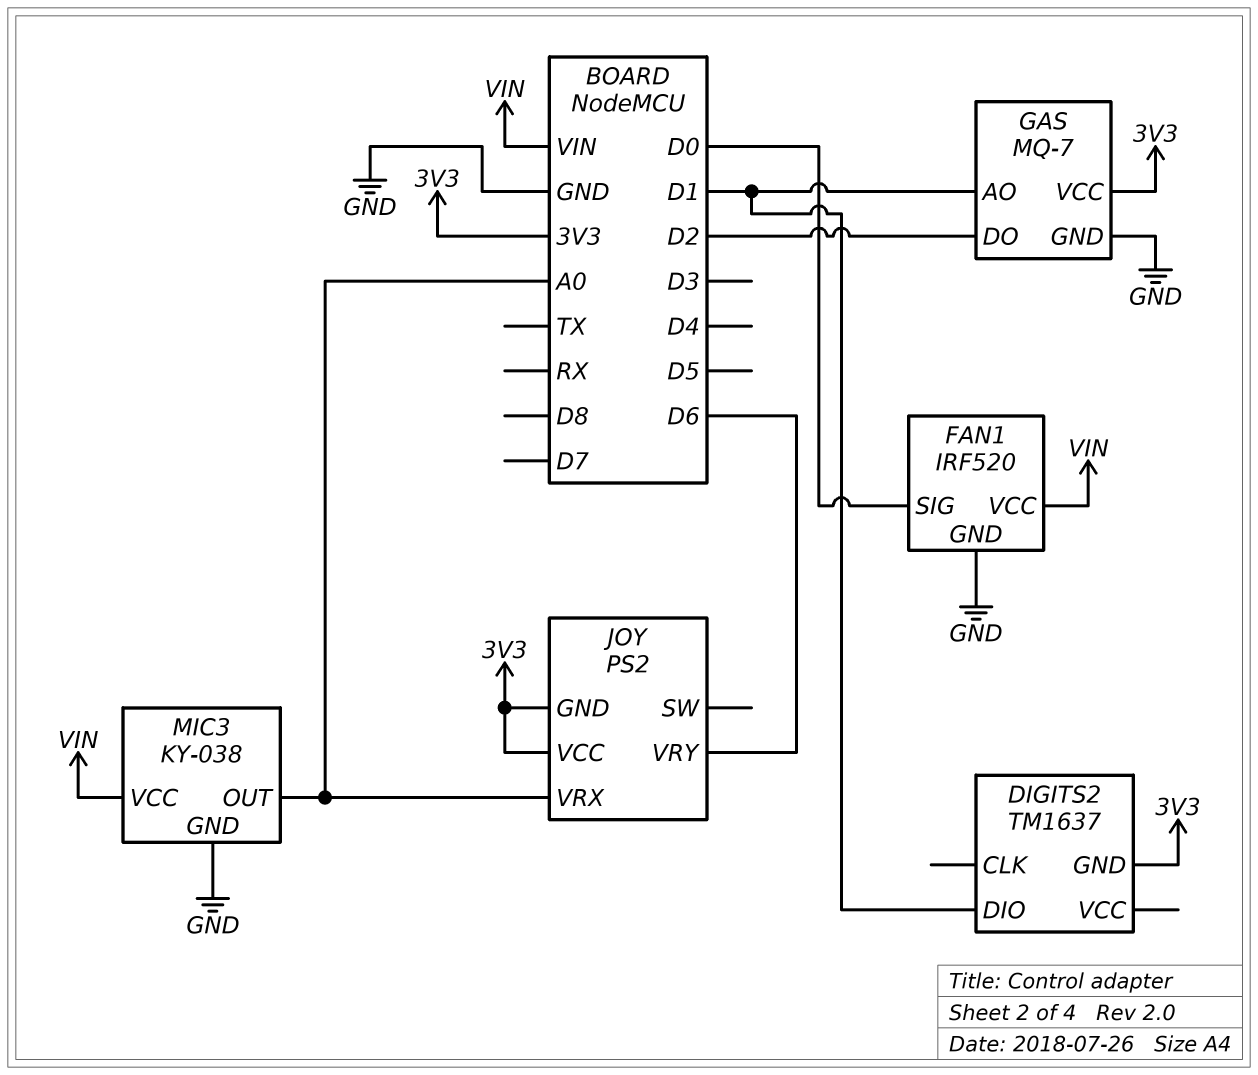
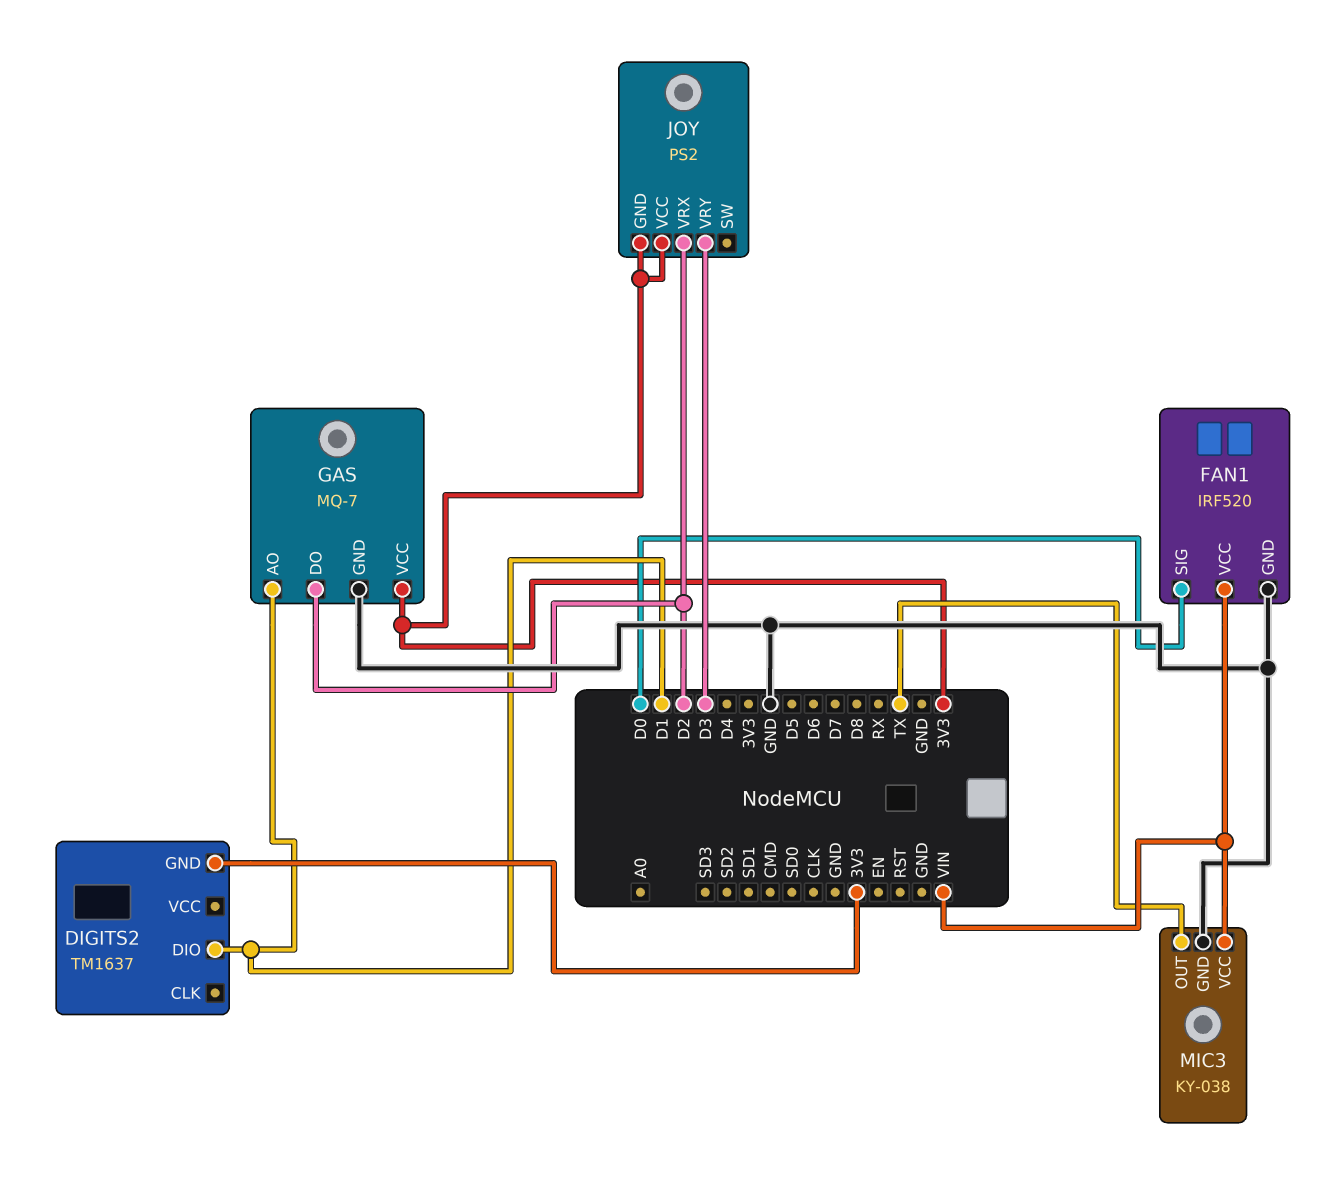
JOY pin VRX: A0 -> D2
JOY pin VRY: D6 -> D3
MIC3 pin OUT: A0 -> TX

